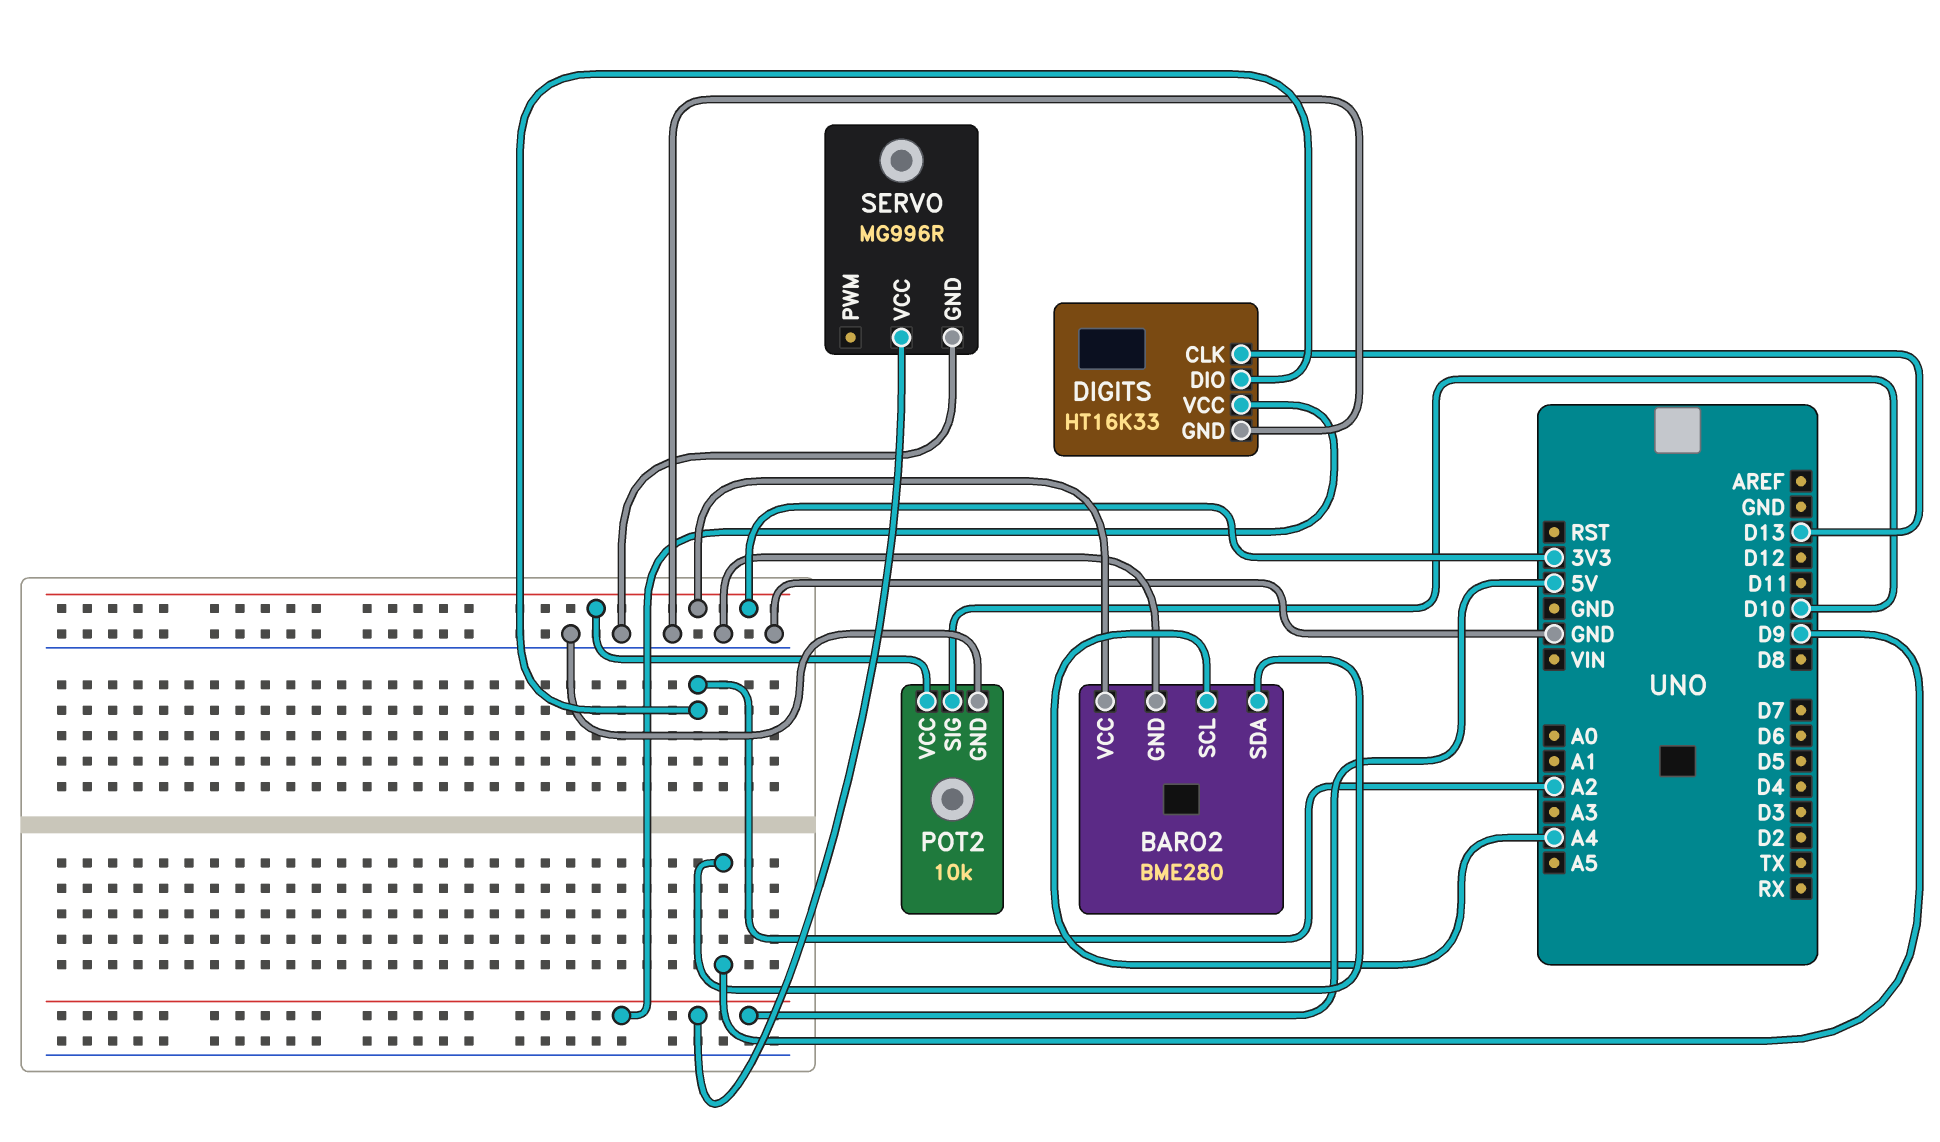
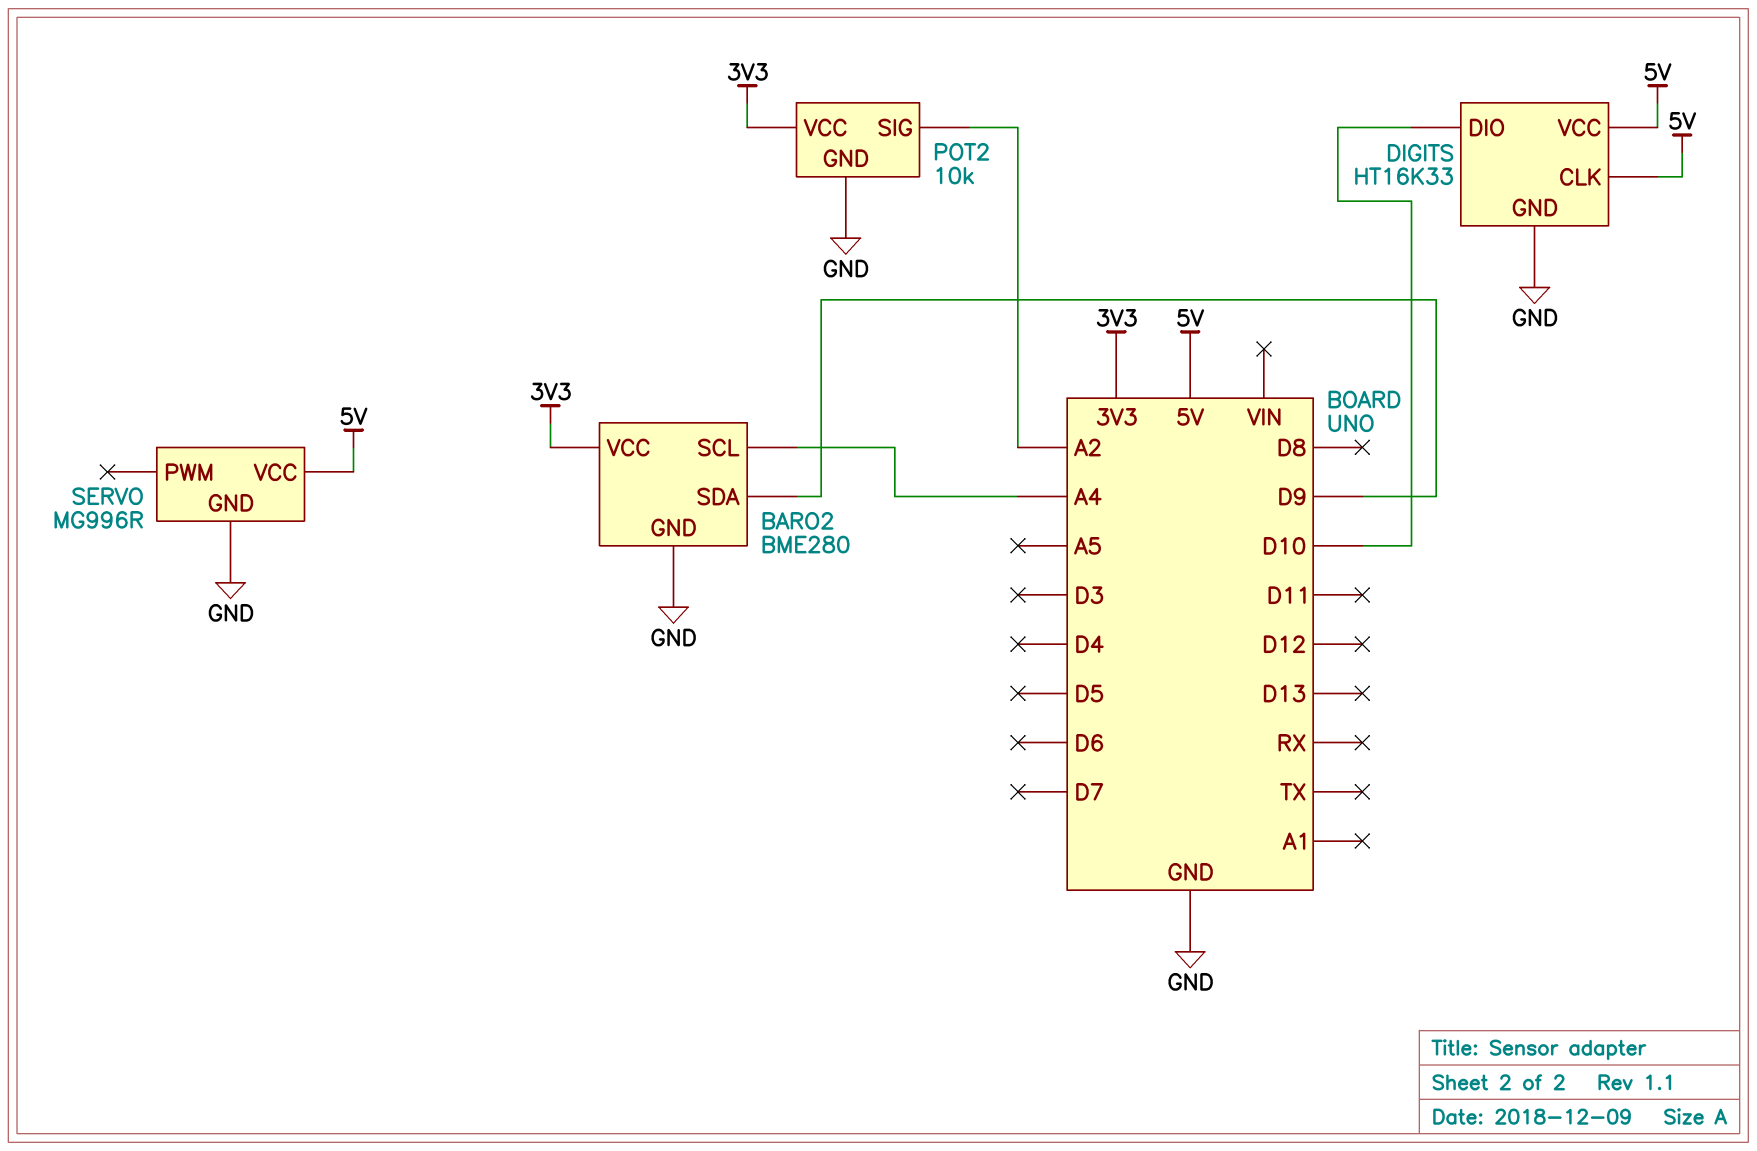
DIGITS pin CLK: D13 -> 5V
DIGITS pin DIO: A2 -> D10
POT2 pin SIG: D10 -> A2

